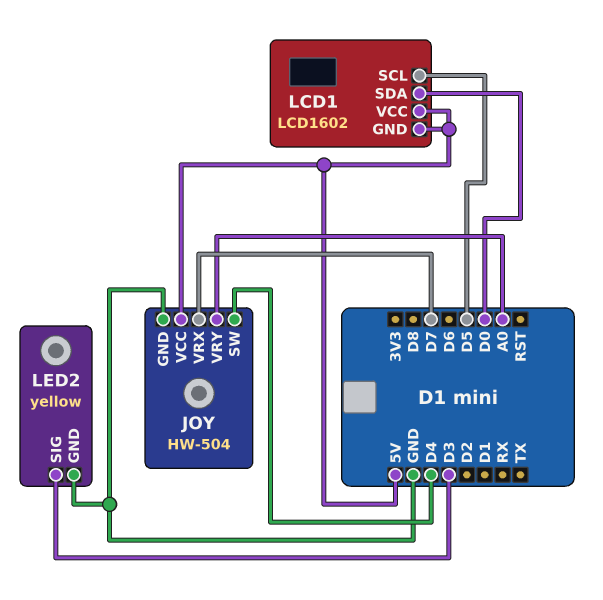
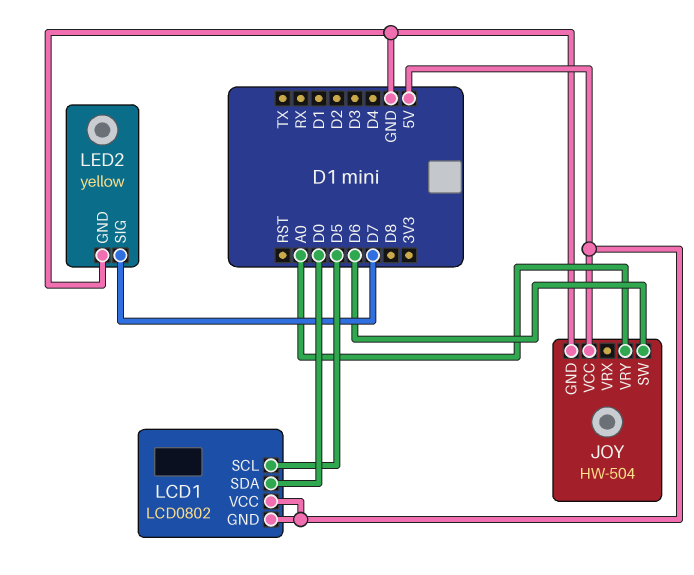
JOY pin SW: D4 -> D6
JOY pin VRX: D7 -> none
LCD1: LCD1602 -> LCD0802
LED2 pin SIG: D3 -> D7

